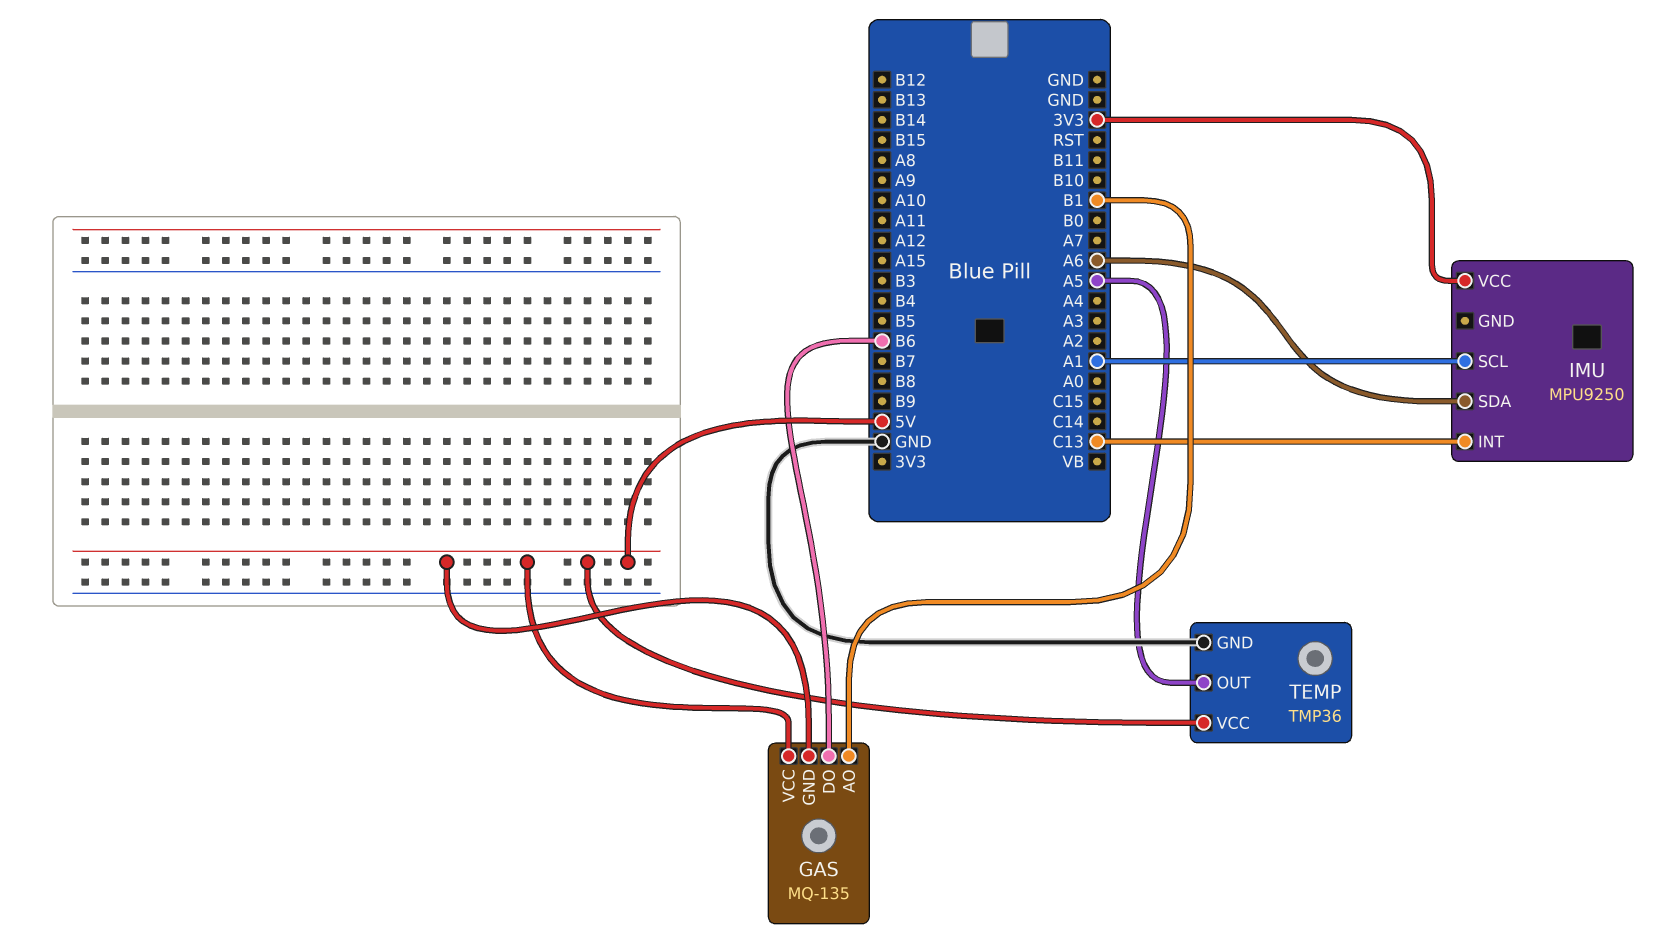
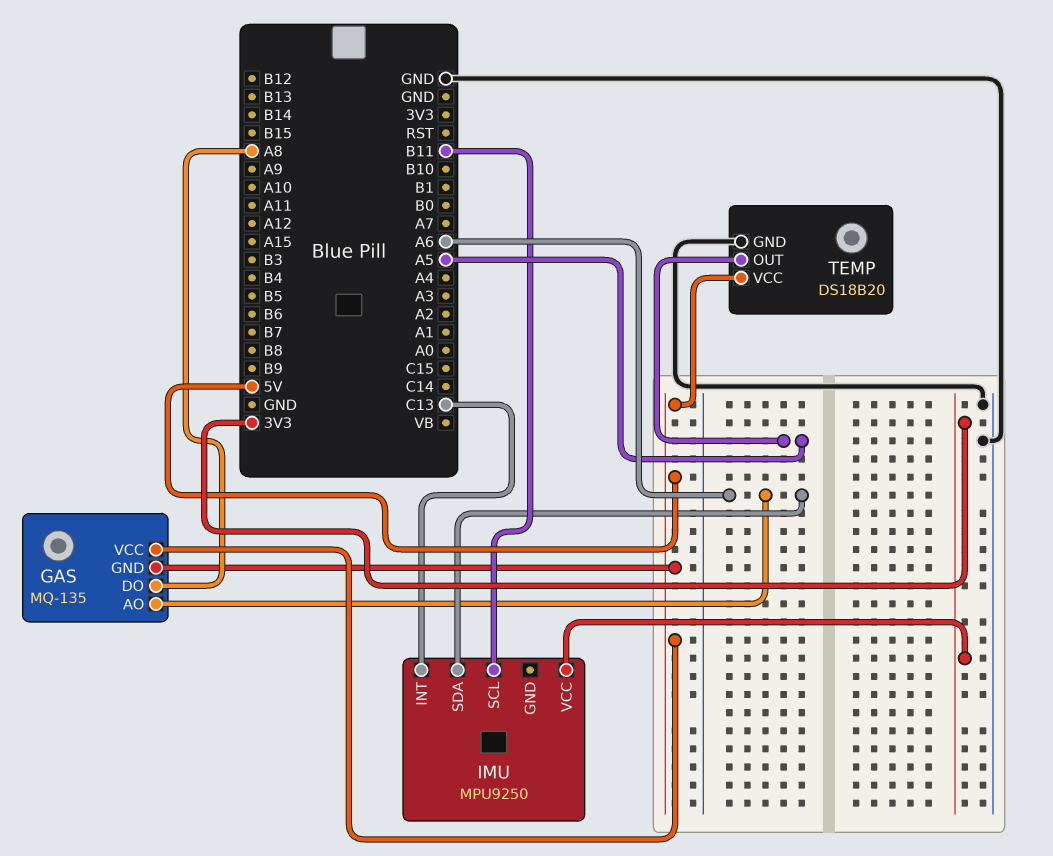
GAS pin AO: B1 -> A6
GAS pin DO: B6 -> A8
IMU pin SCL: A1 -> B11
TEMP: TMP36 -> DS18B20

